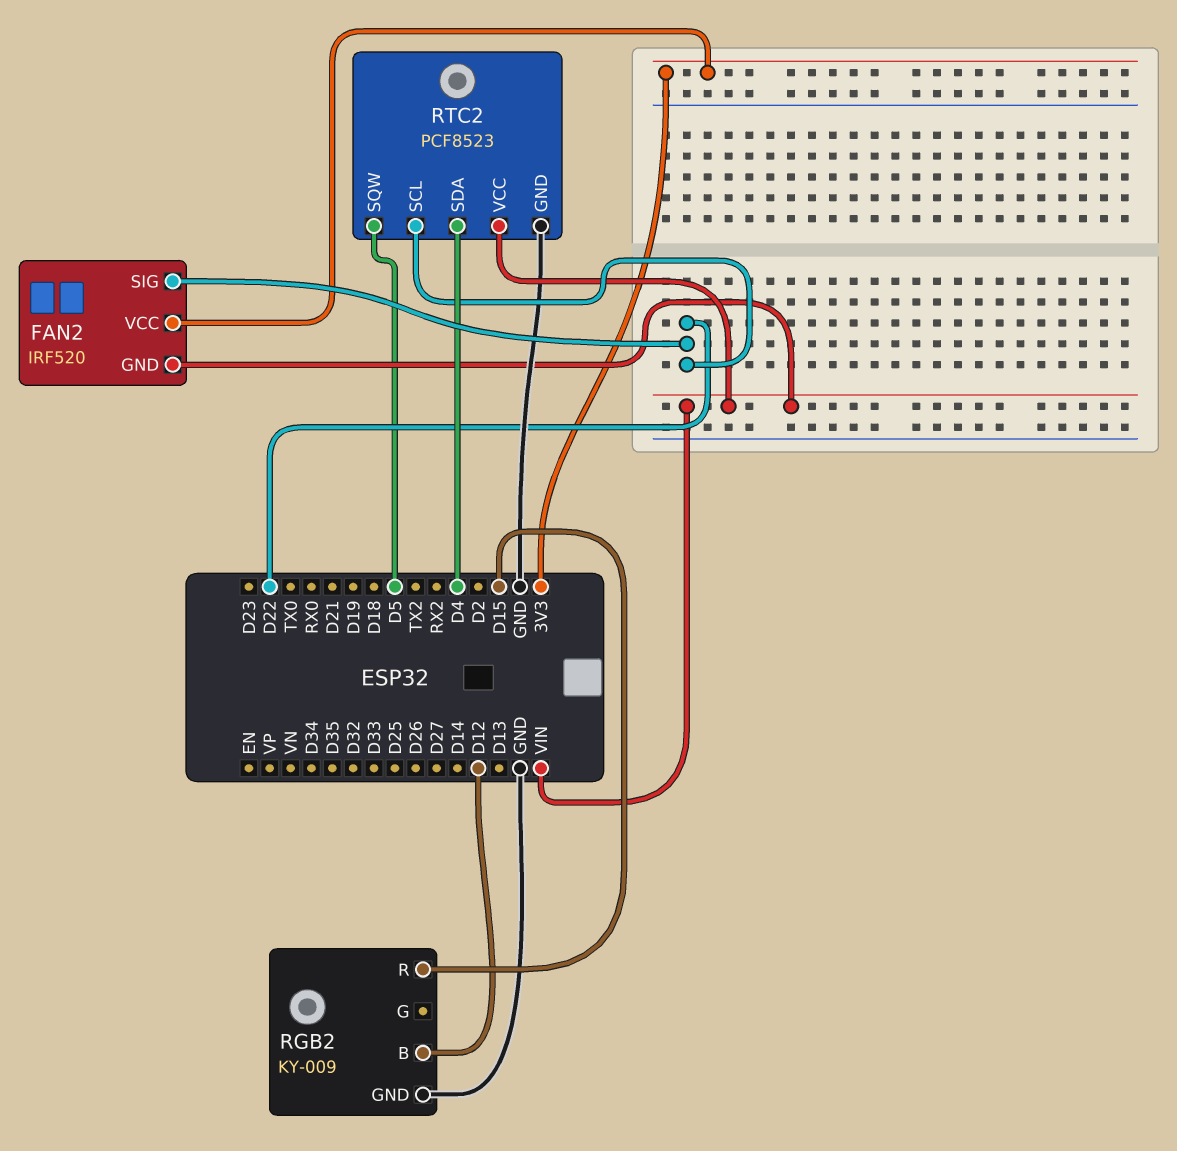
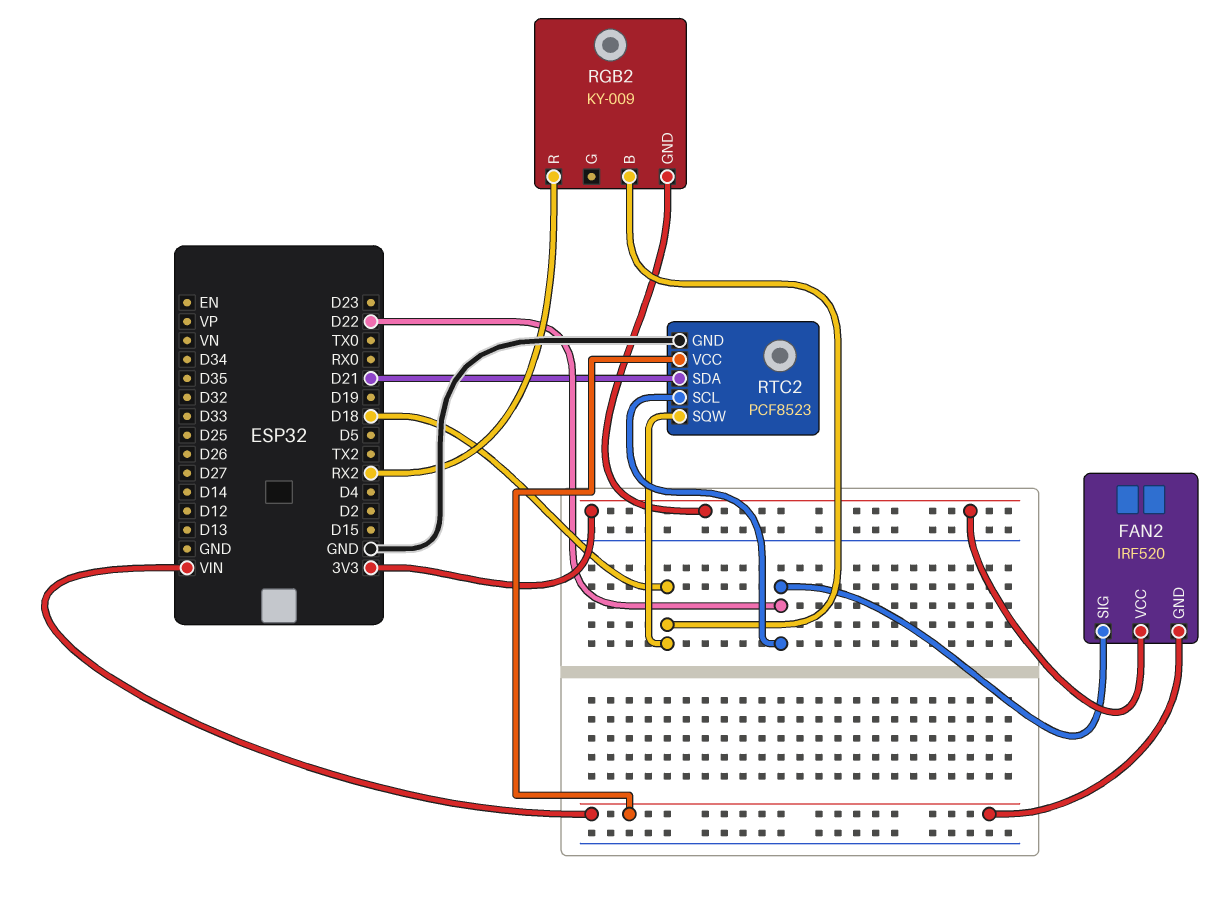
RGB2 pin B: D12 -> D18
RGB2 pin GND: GND -> 3V3
RGB2 pin R: D15 -> RX2
RTC2 pin SDA: D4 -> D21
RTC2 pin SQW: D5 -> D18

